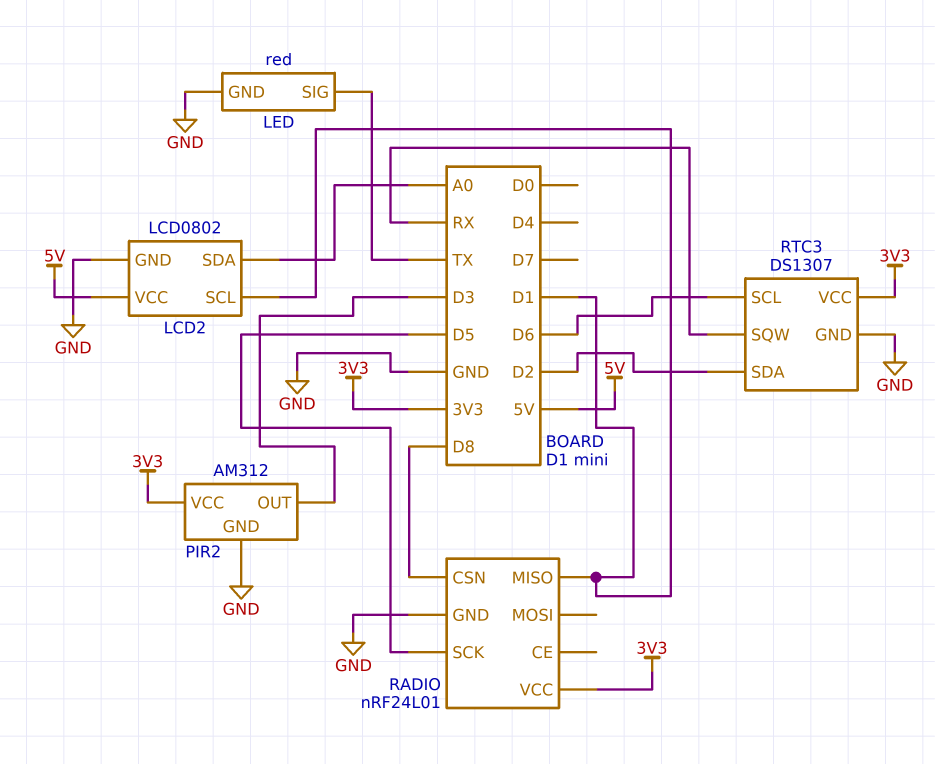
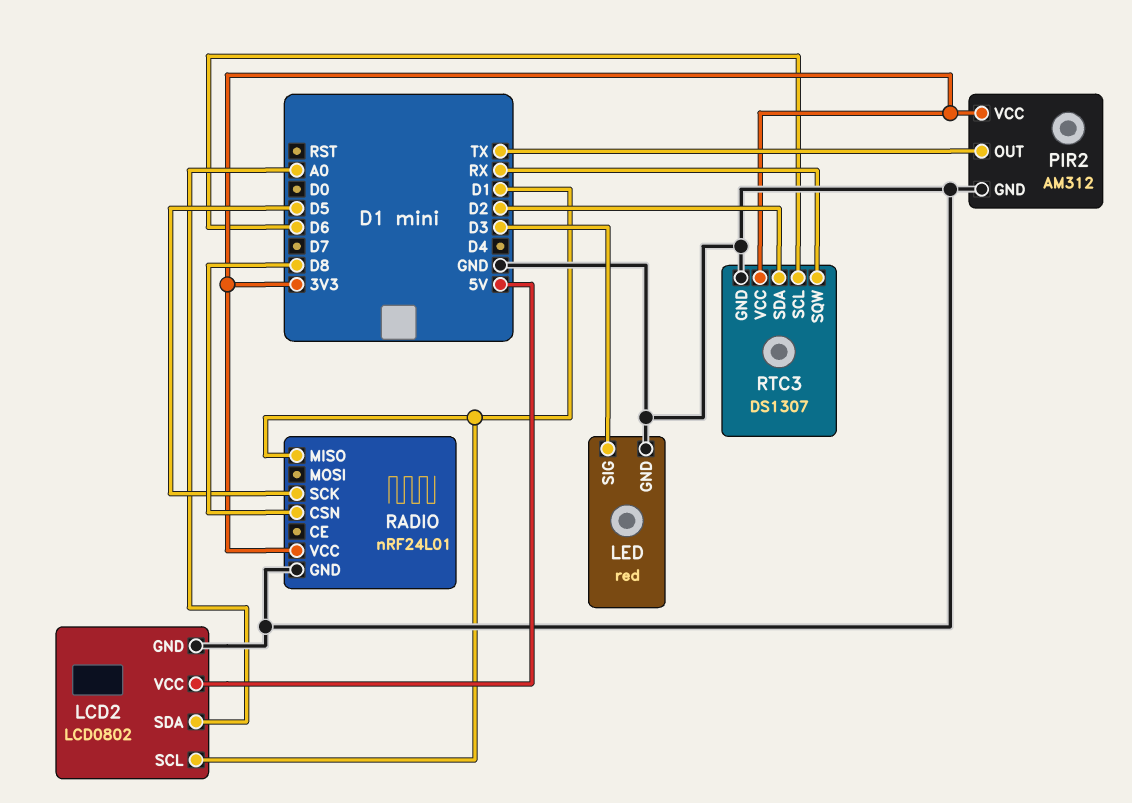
LED pin SIG: TX -> D3
PIR2 pin OUT: D3 -> TX

